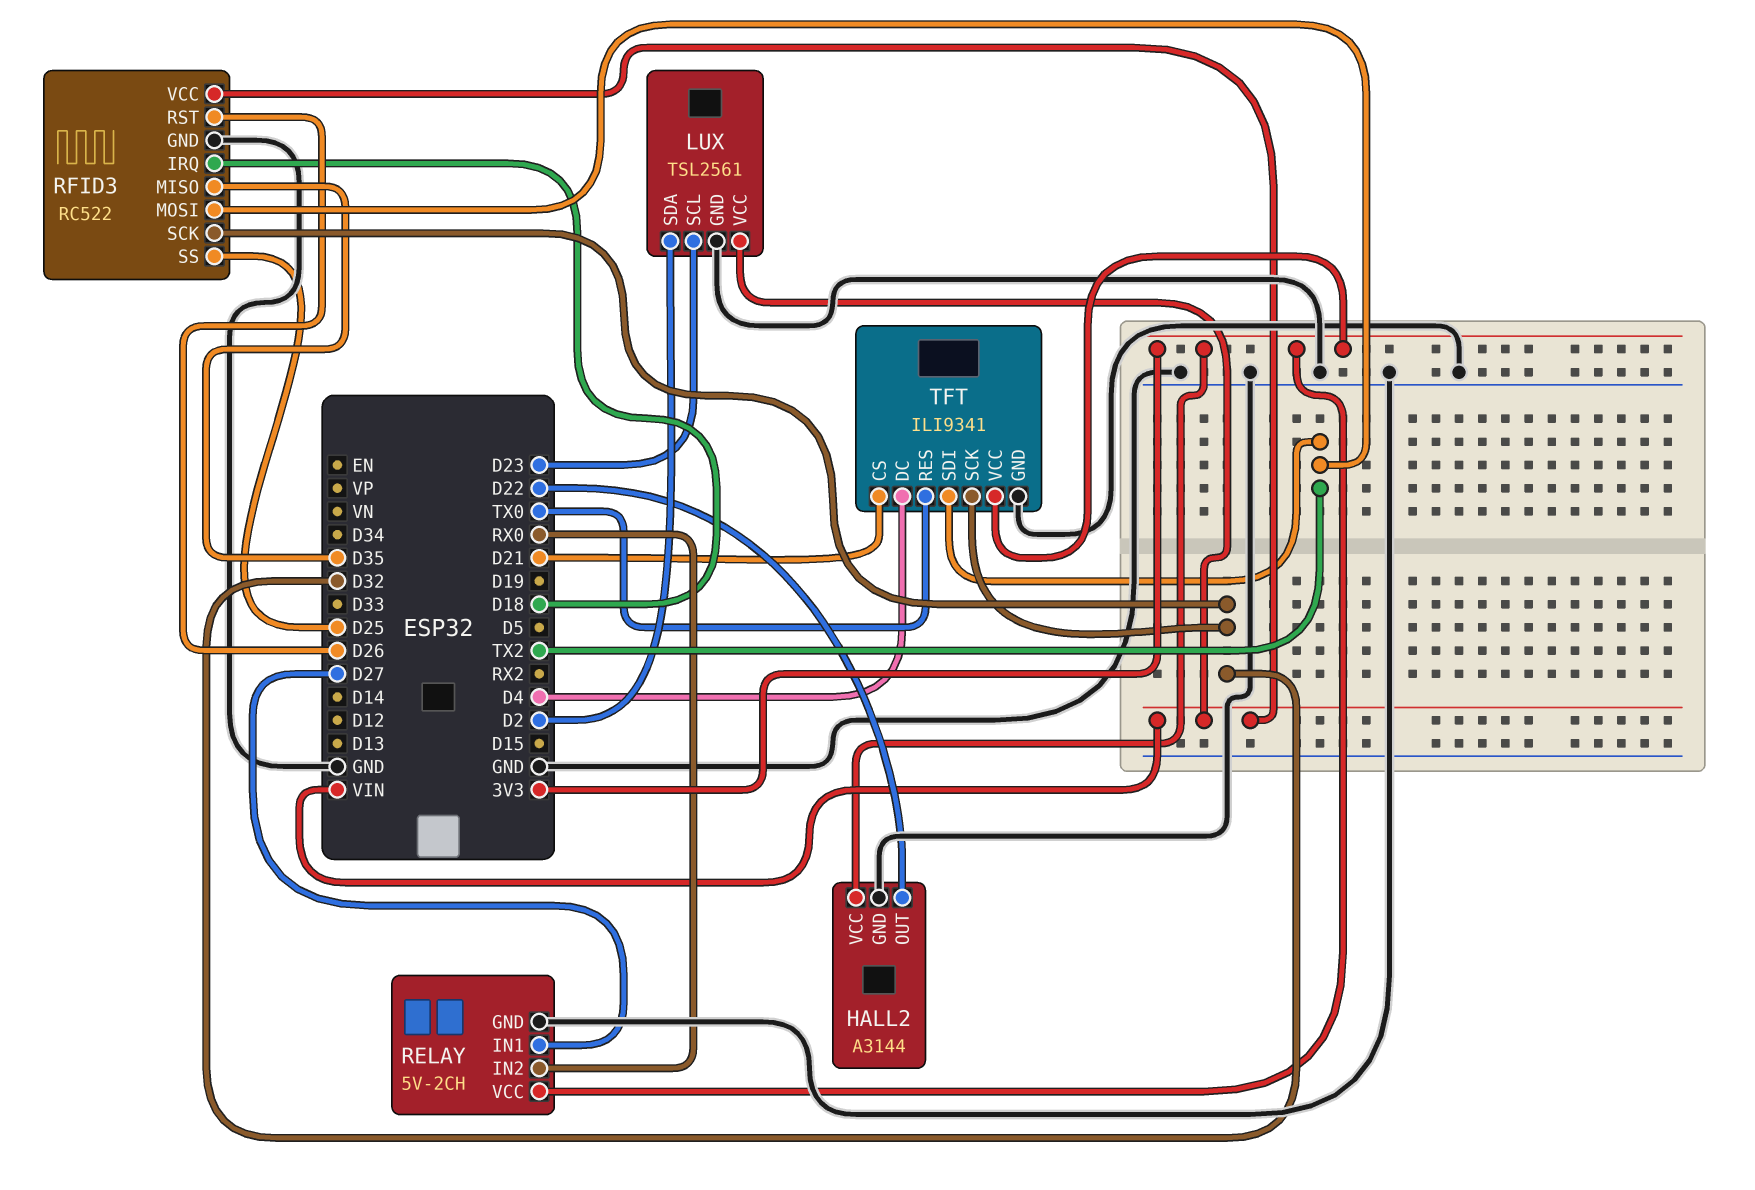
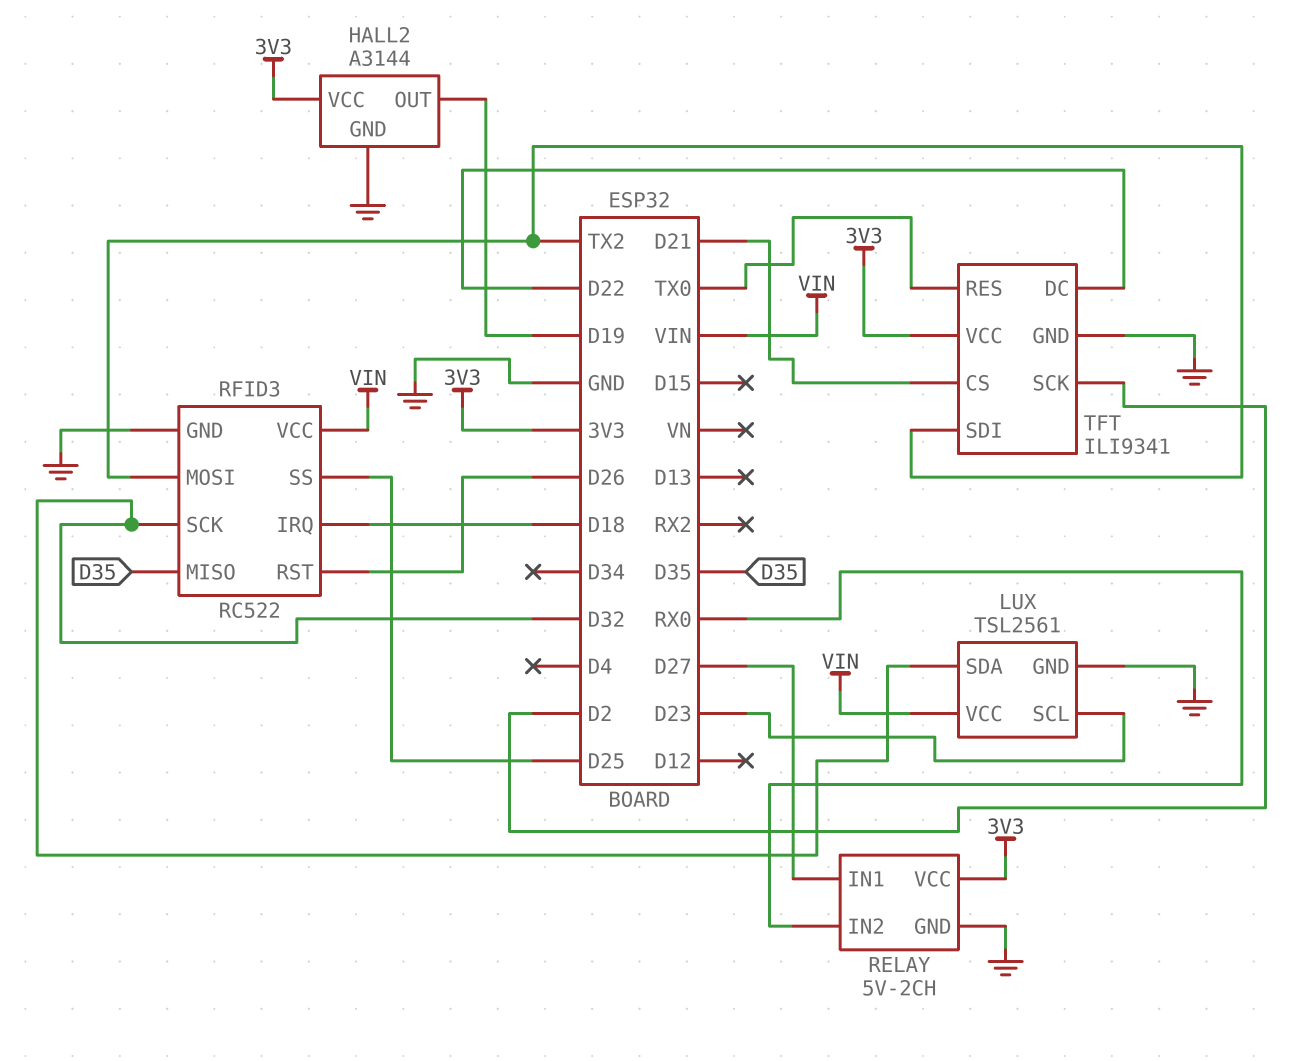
HALL2 pin OUT: D22 -> D19
LUX pin SDA: D2 -> D32
TFT pin DC: D4 -> D22
TFT pin SCK: D32 -> D2

